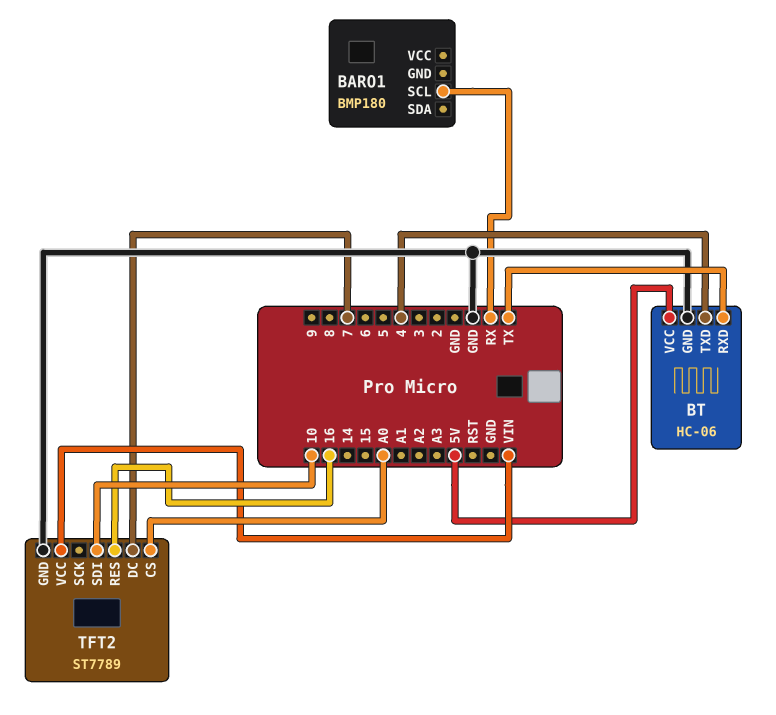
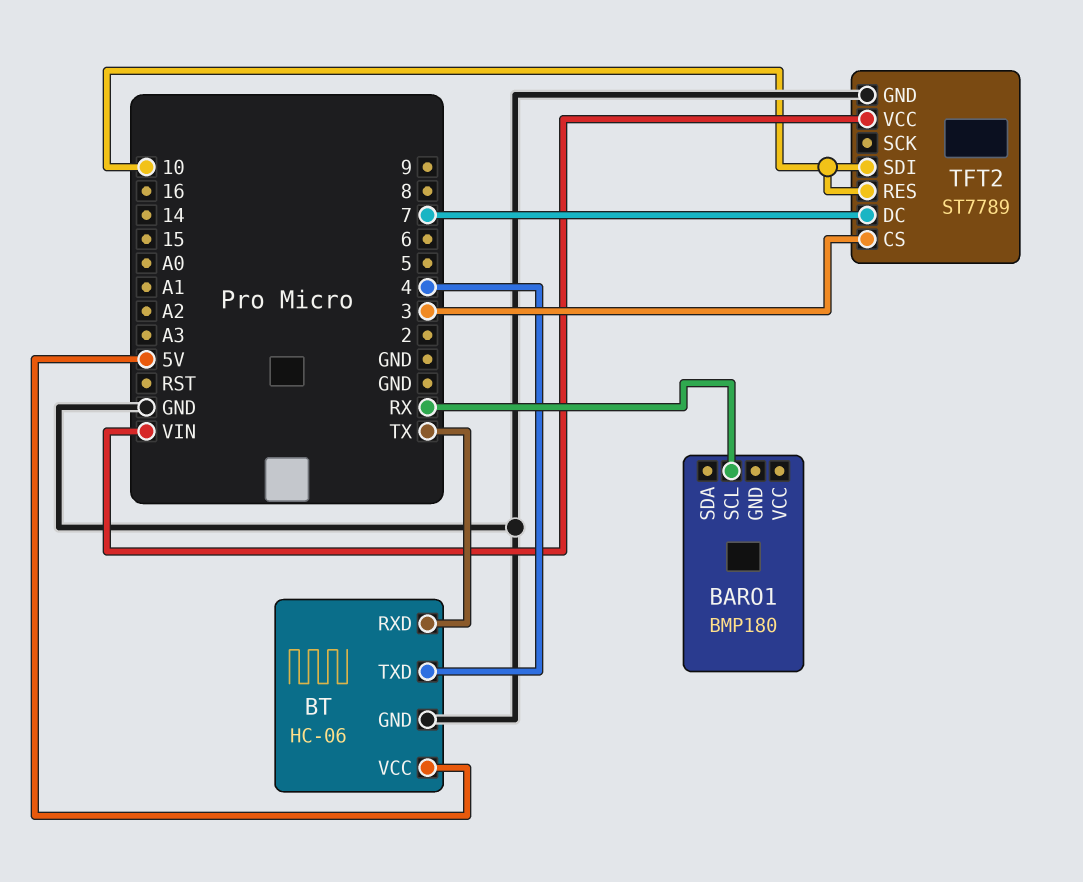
TFT2 pin CS: A0 -> 3
TFT2 pin RES: 16 -> 10

